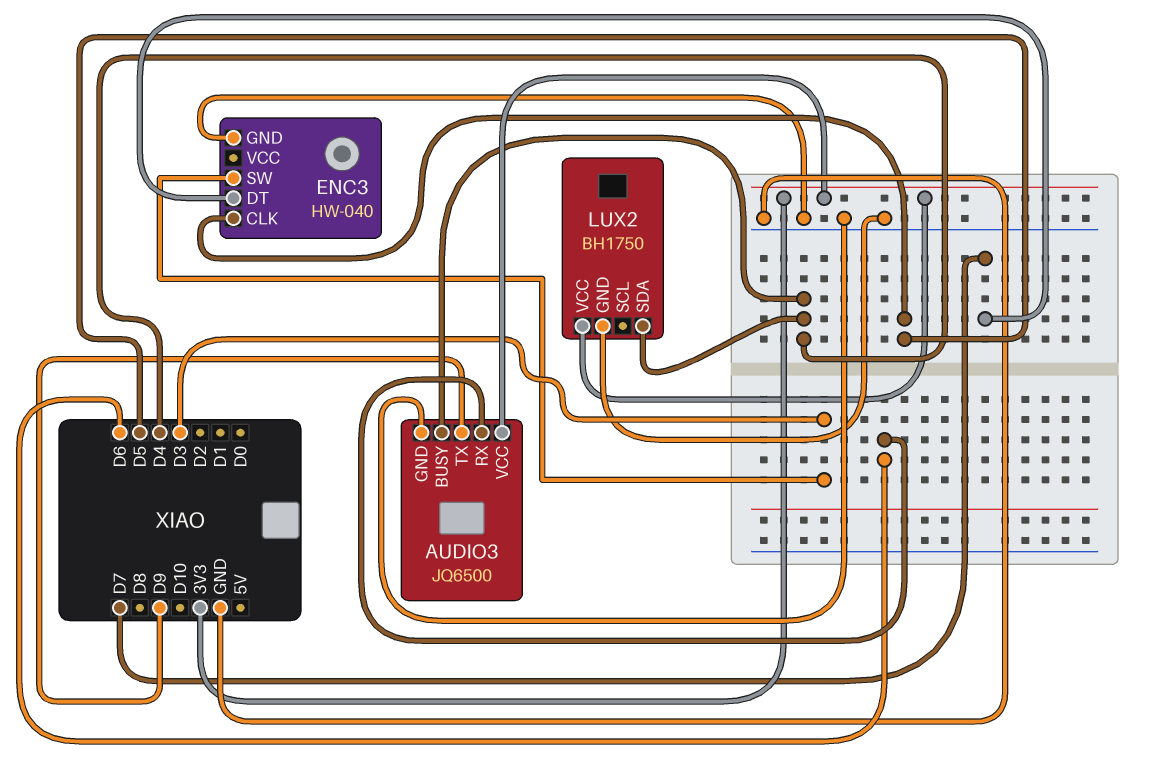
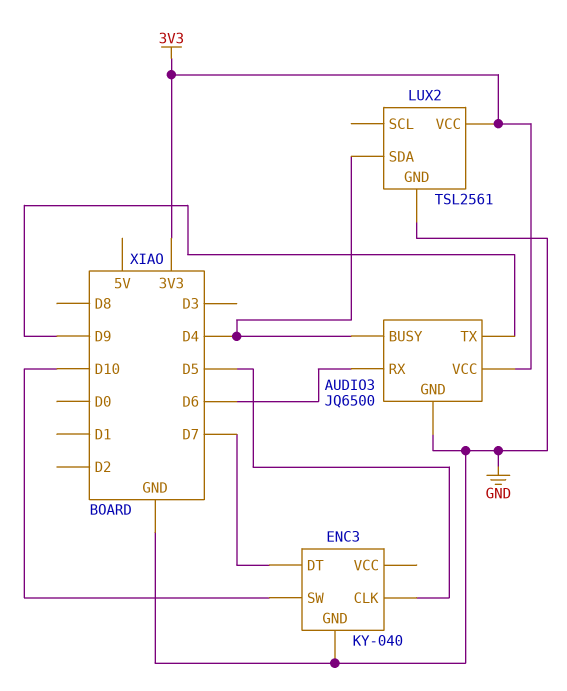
ENC3: HW-040 -> KY-040
ENC3 pin SW: D3 -> D10
LUX2: BH1750 -> TSL2561

